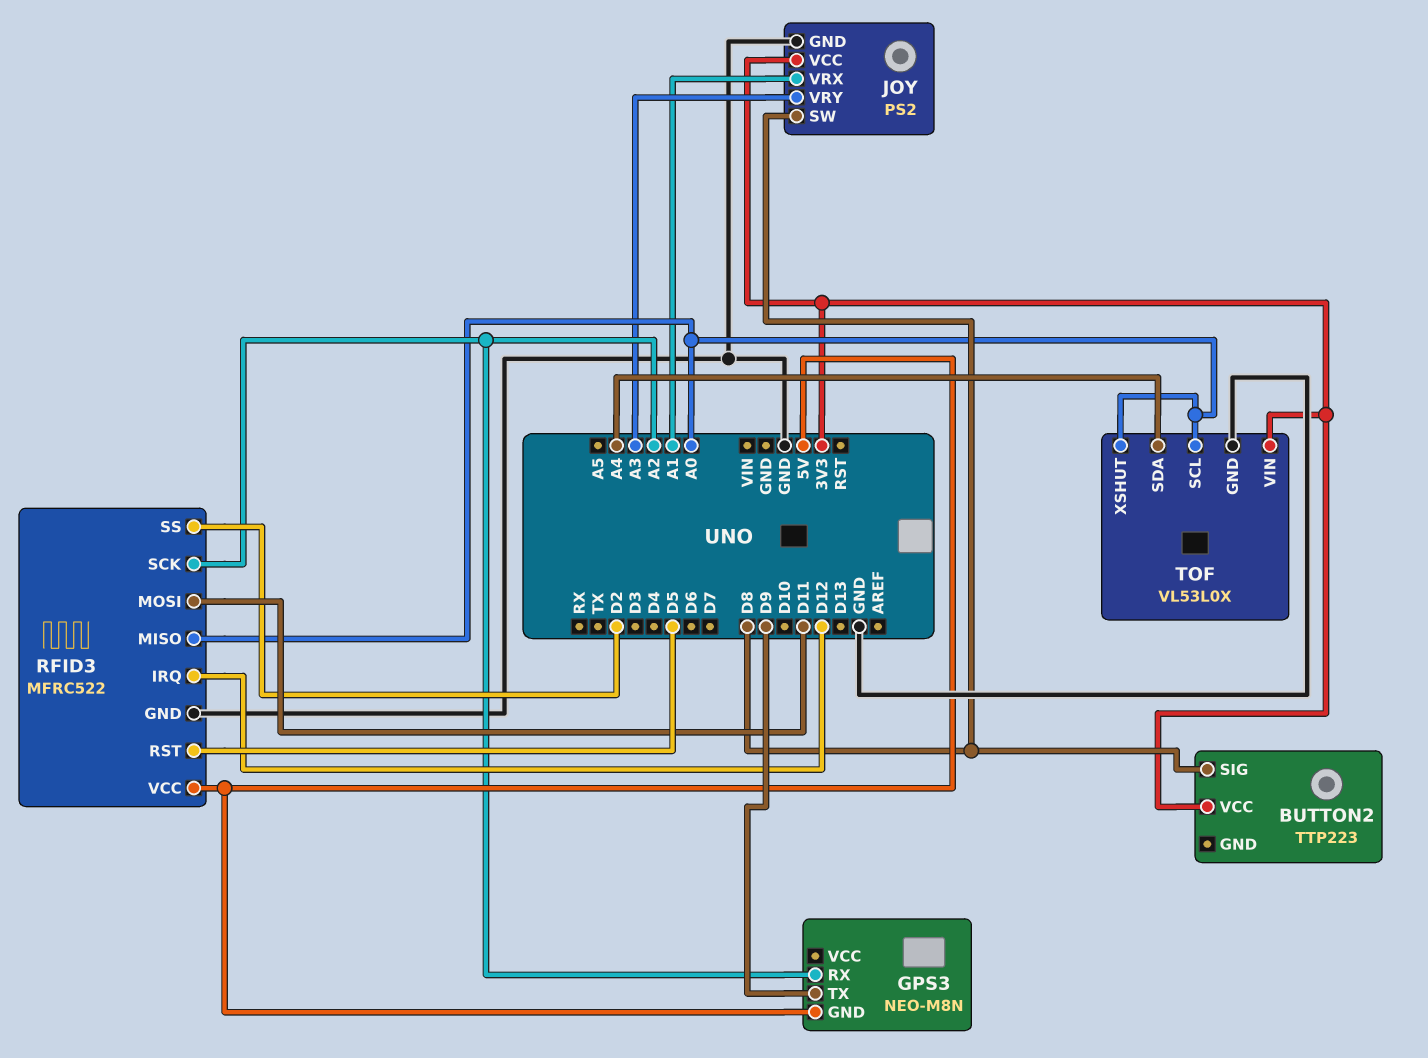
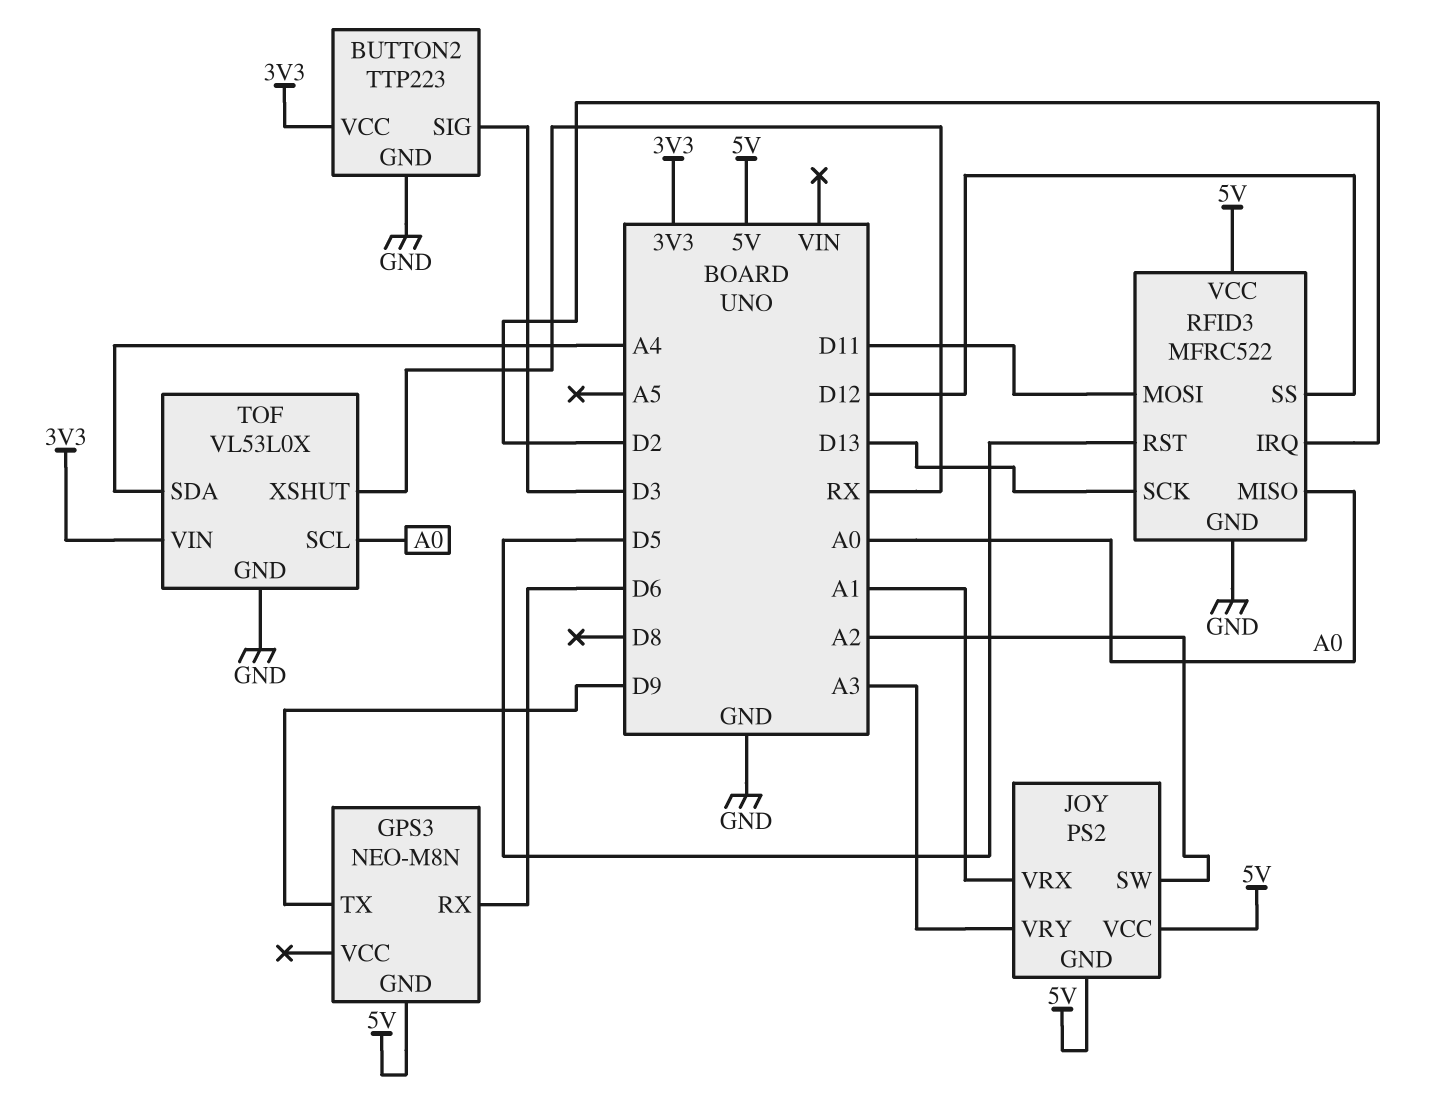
BUTTON2 pin GND: none -> GND
BUTTON2 pin SIG: D8 -> D3
GPS3 pin RX: A2 -> D6
JOY pin GND: GND -> 5V
JOY pin SW: D8 -> A2
JOY pin VCC: 3V3 -> 5V
RFID3 pin IRQ: D12 -> D2
RFID3 pin SCK: A2 -> D13
RFID3 pin SS: D2 -> D12
TOF pin XSHUT: A0 -> RX

